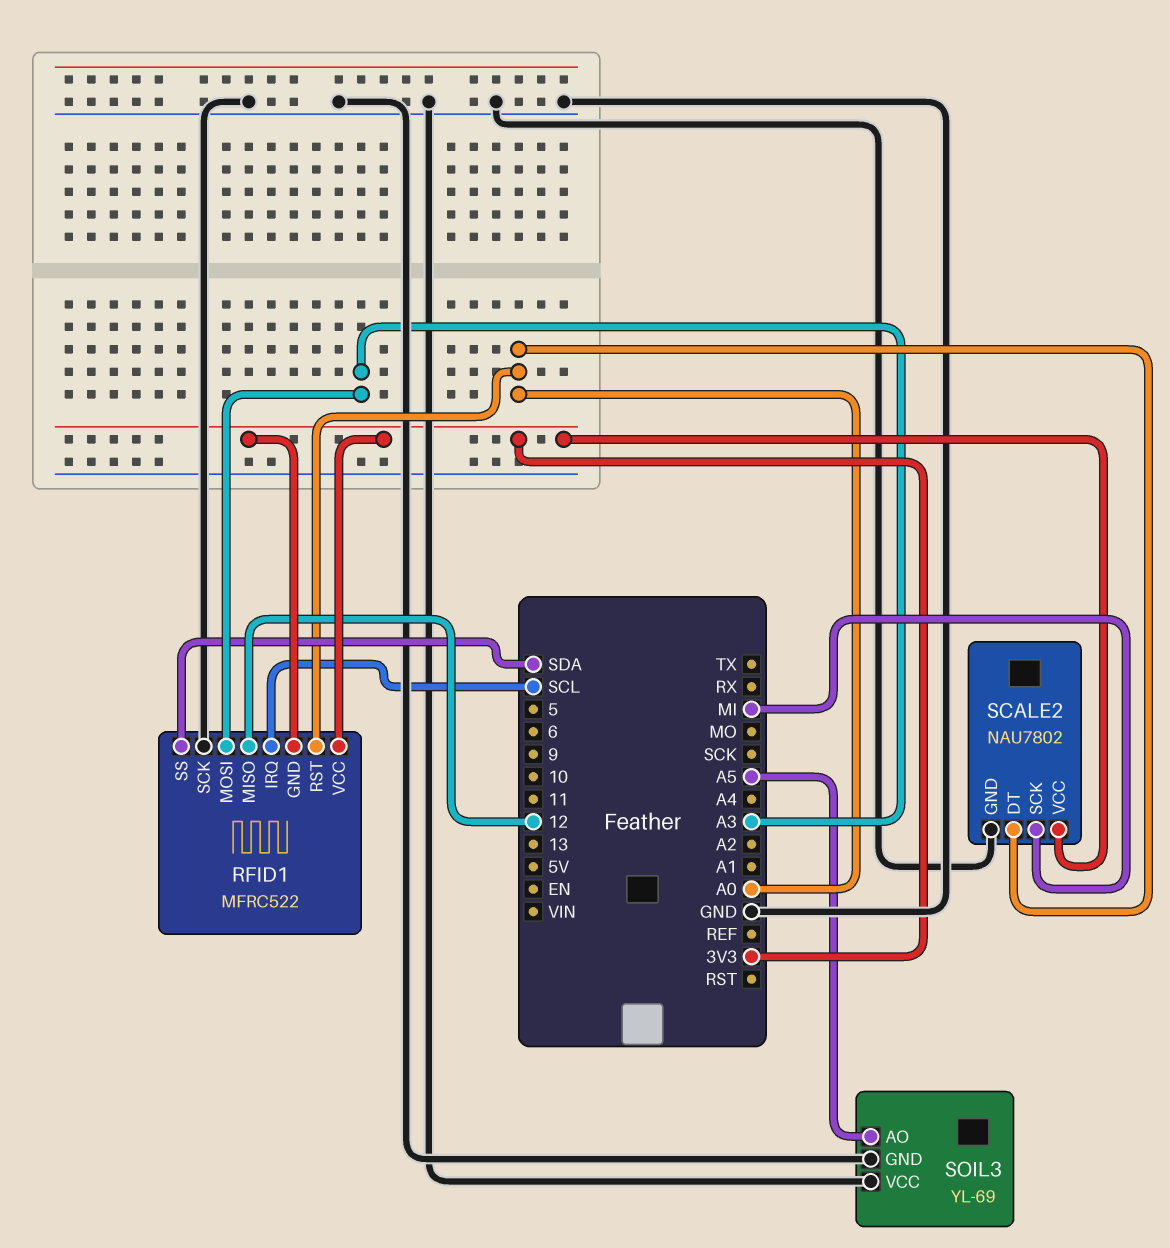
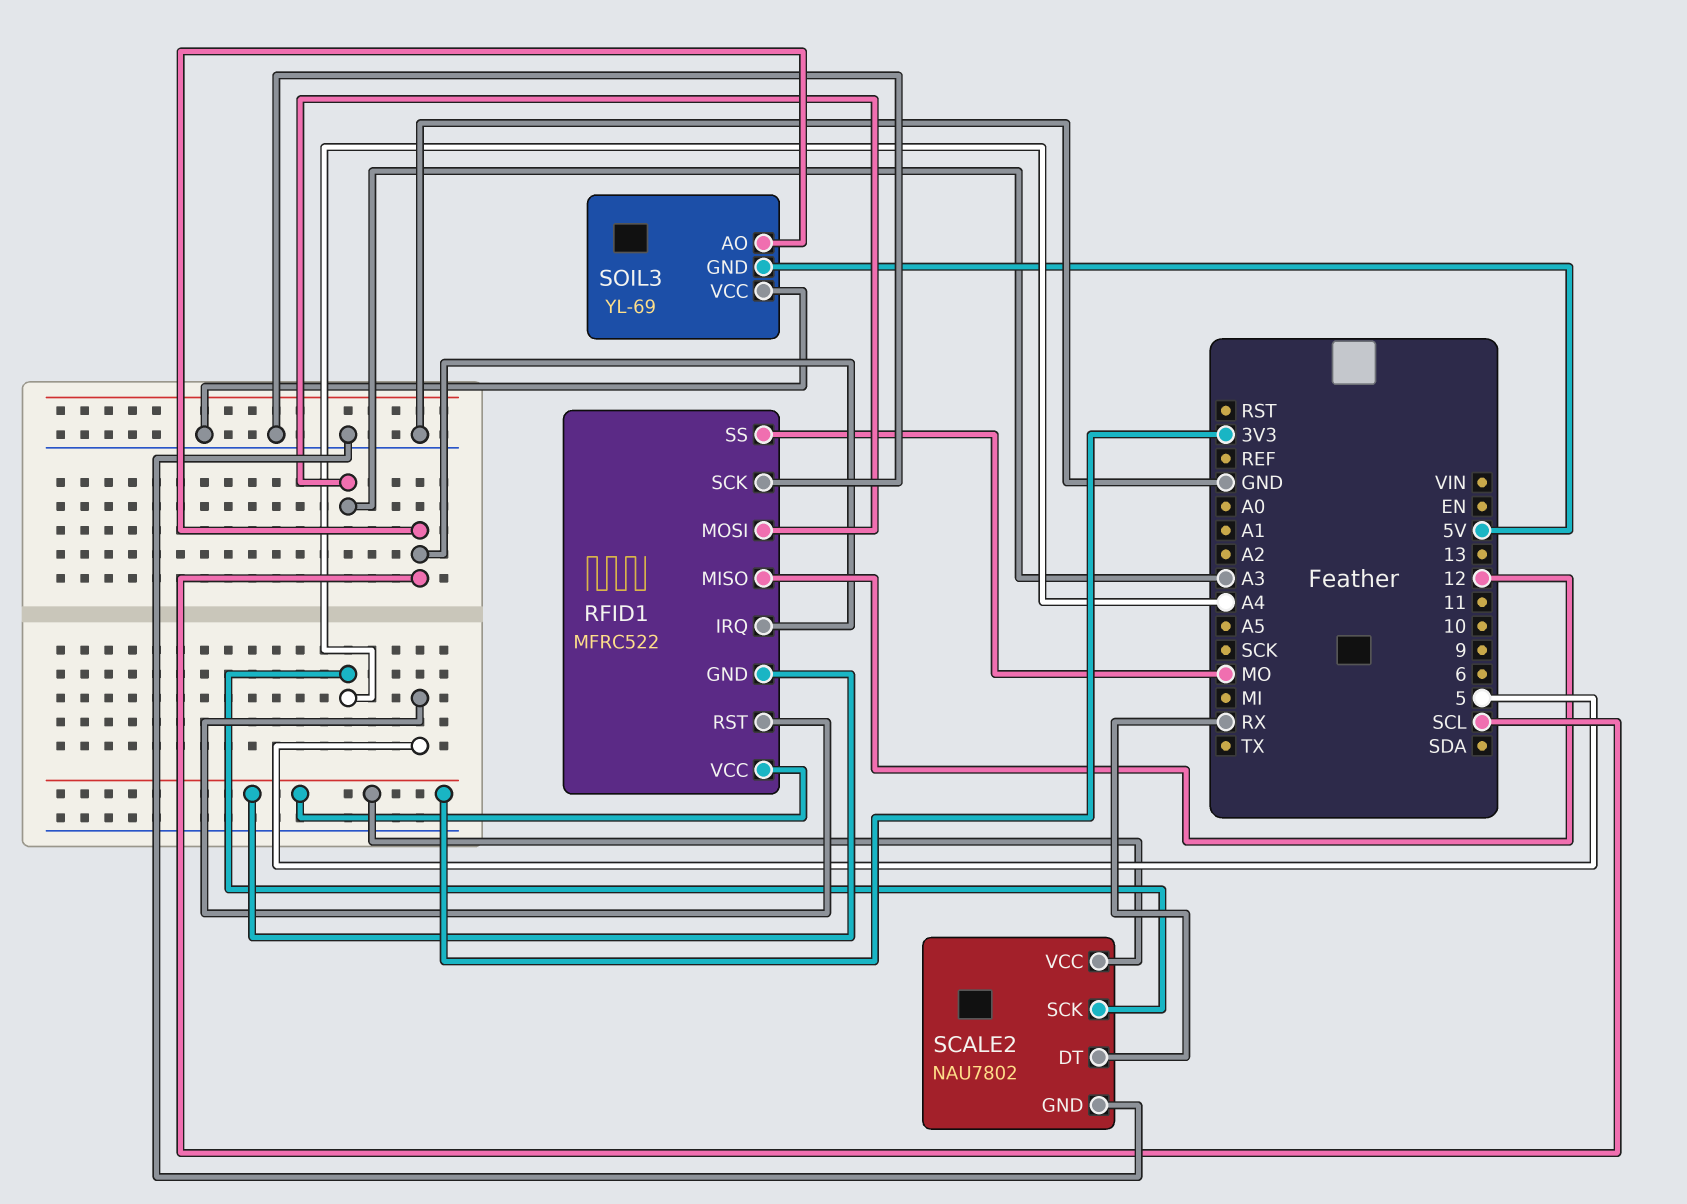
RFID1 pin RST: A0 -> 5
RFID1 pin SS: SDA -> MO
SCALE2 pin DT: A0 -> RX
SCALE2 pin SCK: MI -> A4
SOIL3 pin AO: A5 -> SCL
SOIL3 pin GND: GND -> 5V

